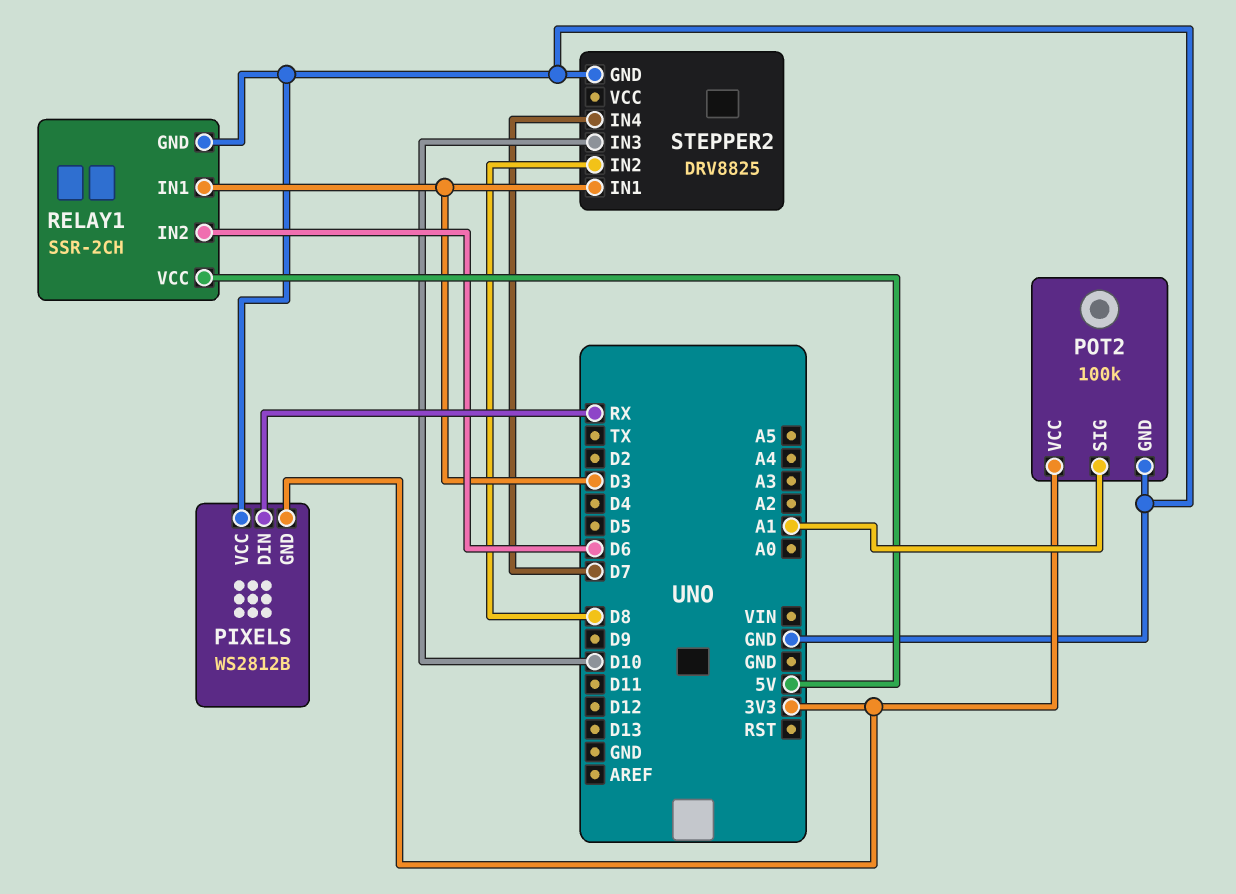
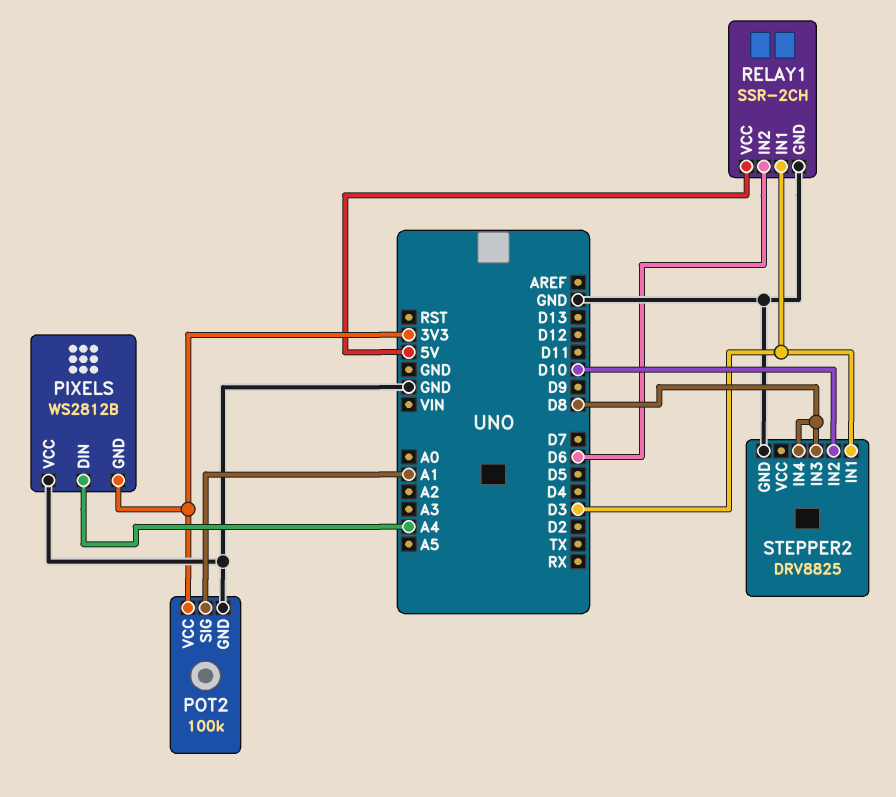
PIXELS pin DIN: RX -> A4
STEPPER2 pin IN2: D8 -> D10
STEPPER2 pin IN3: D10 -> D8
STEPPER2 pin IN4: D7 -> D8

